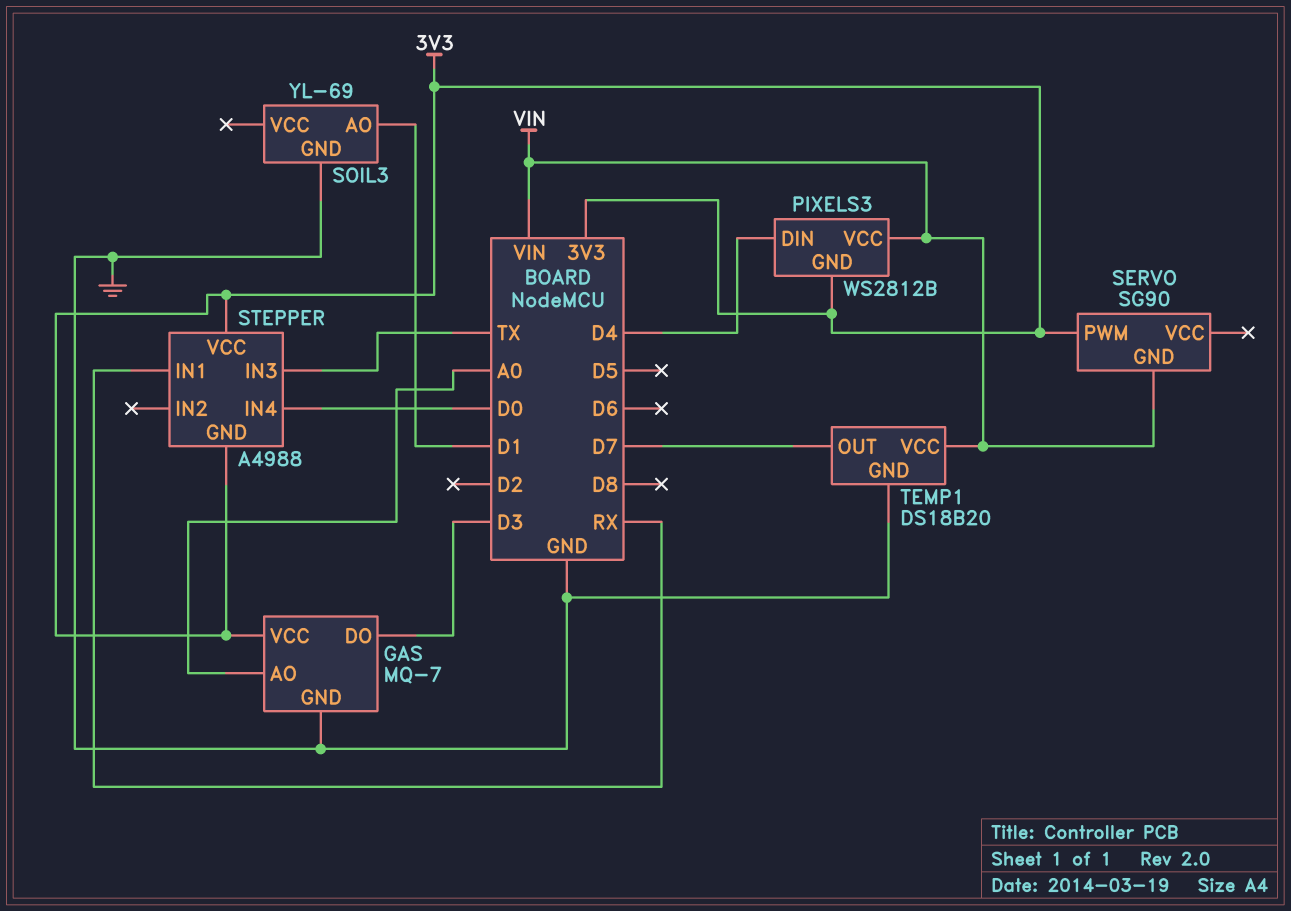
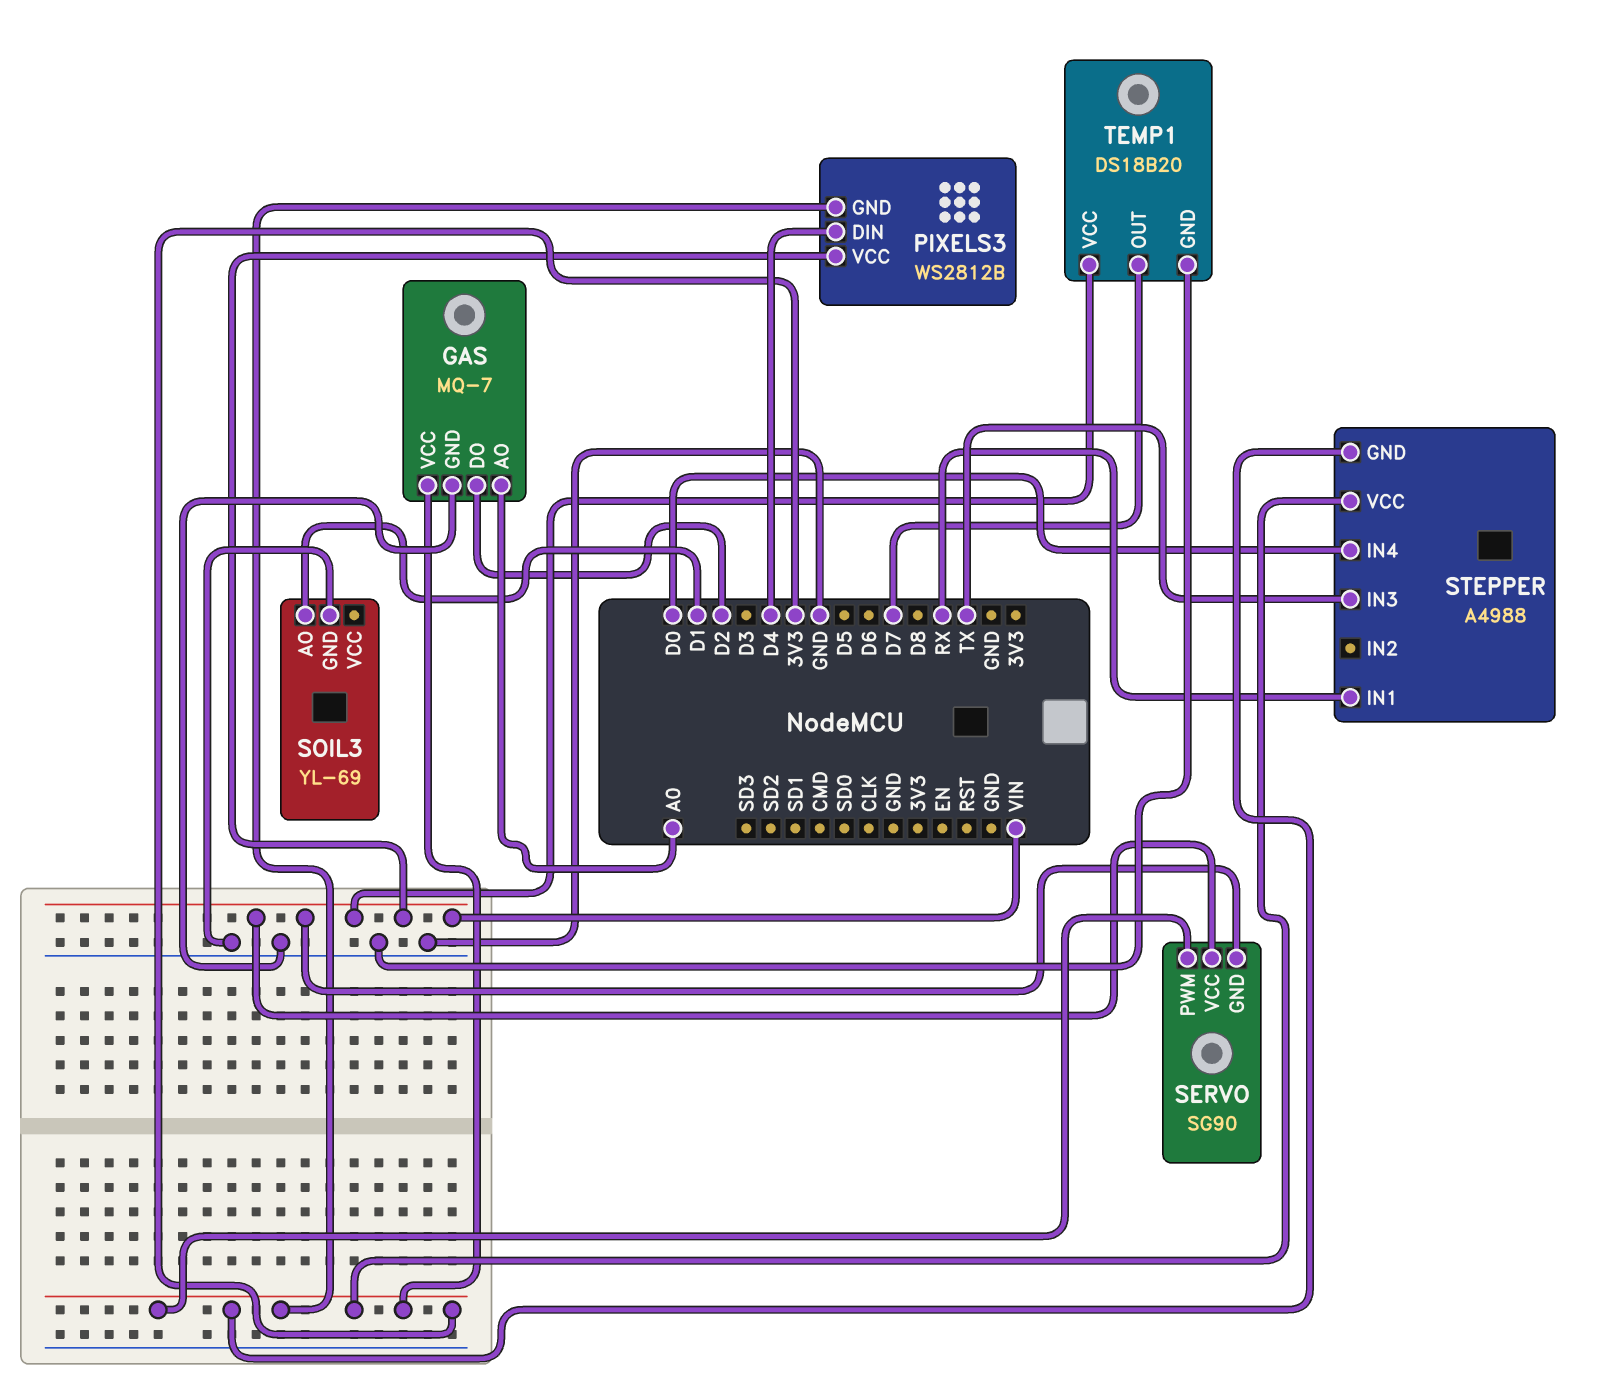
GAS pin DO: D3 -> D2
SERVO pin VCC: none -> VIN

